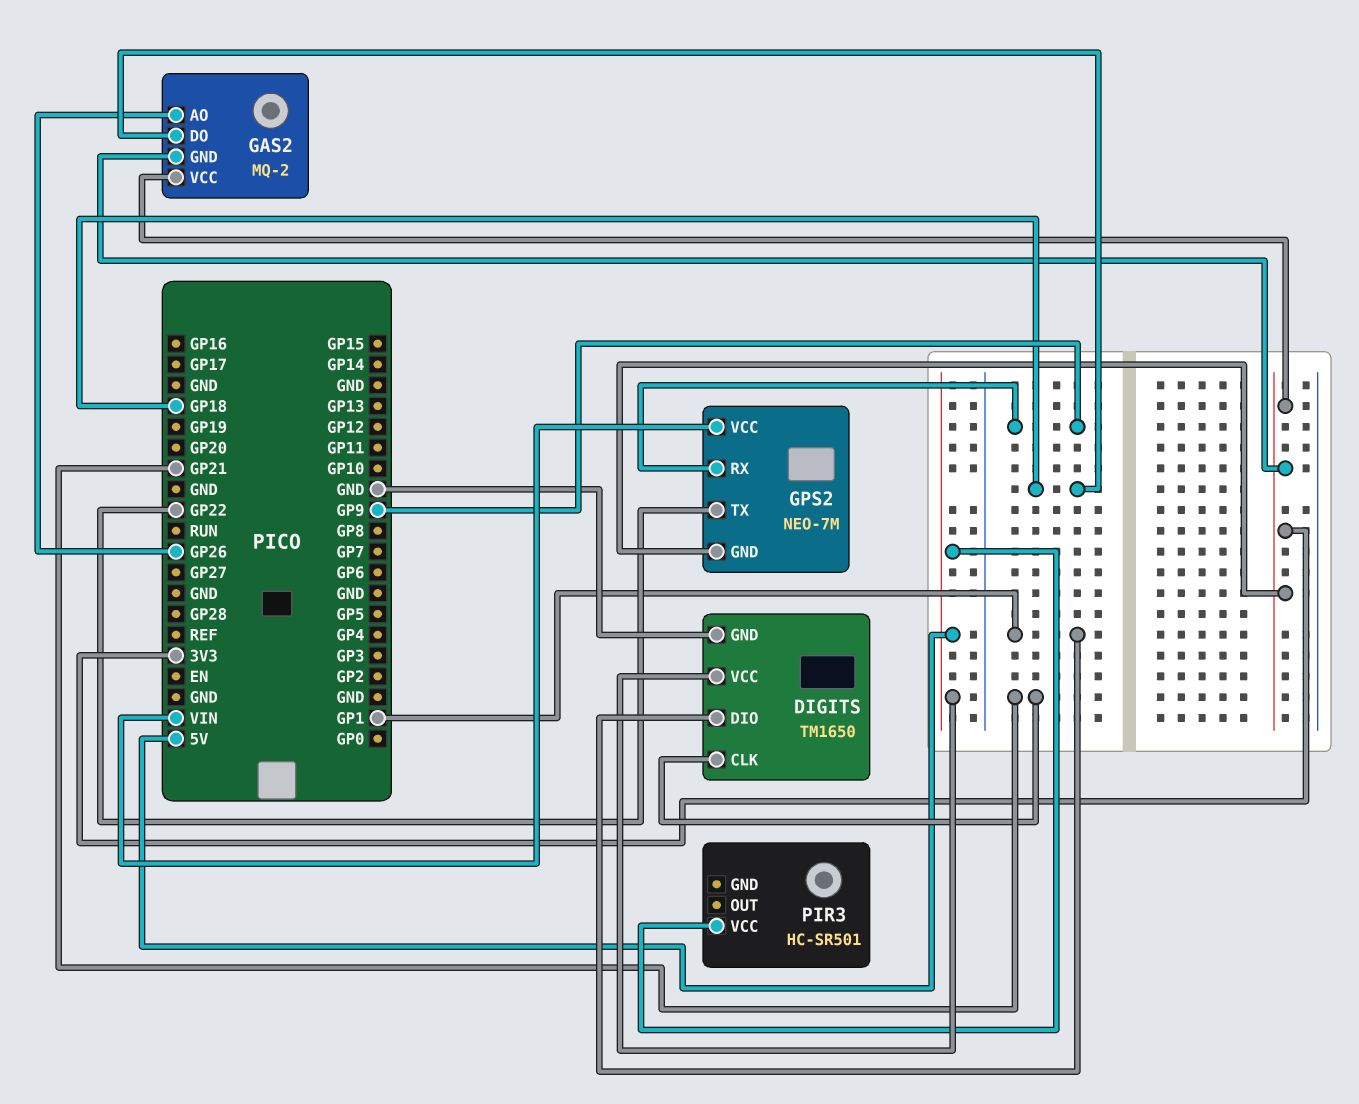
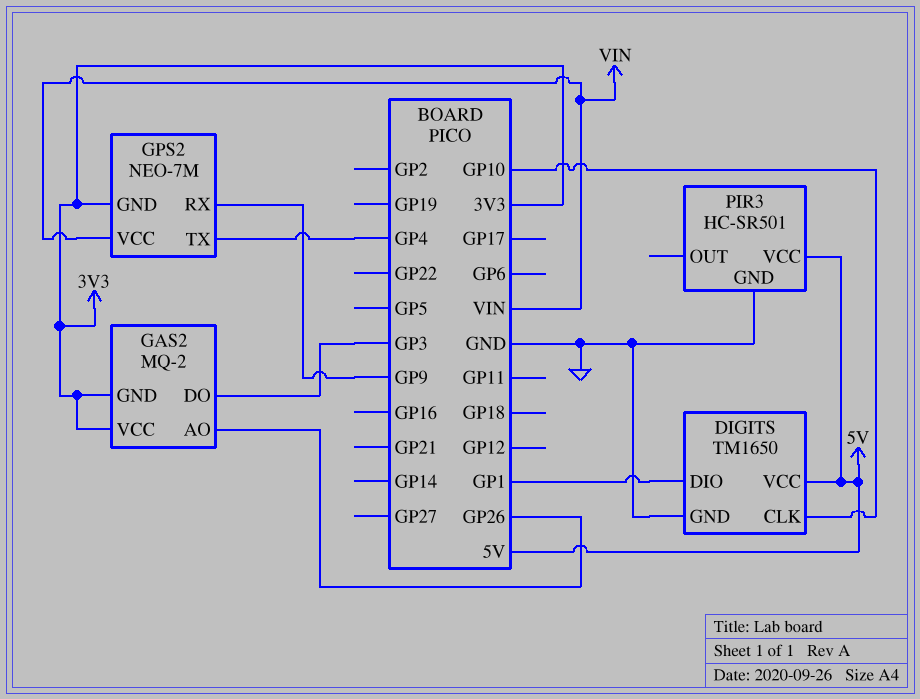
DIGITS pin CLK: GP21 -> GP10
GAS2 pin DO: GP18 -> GP3
GPS2 pin TX: GP22 -> GP4
PIR3 pin GND: none -> GND

